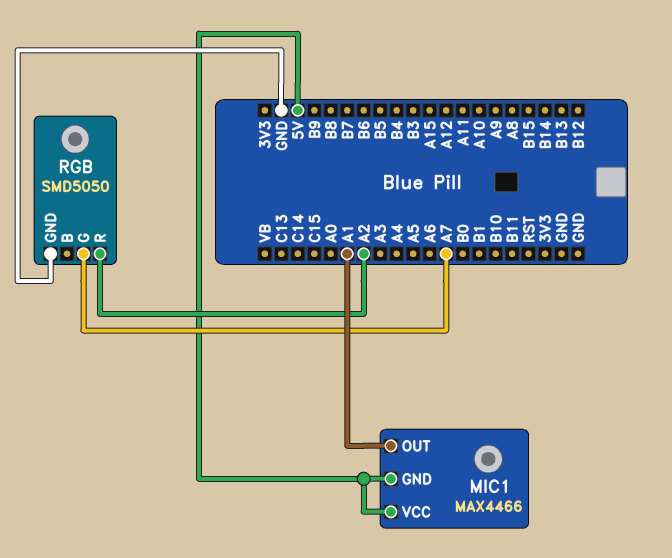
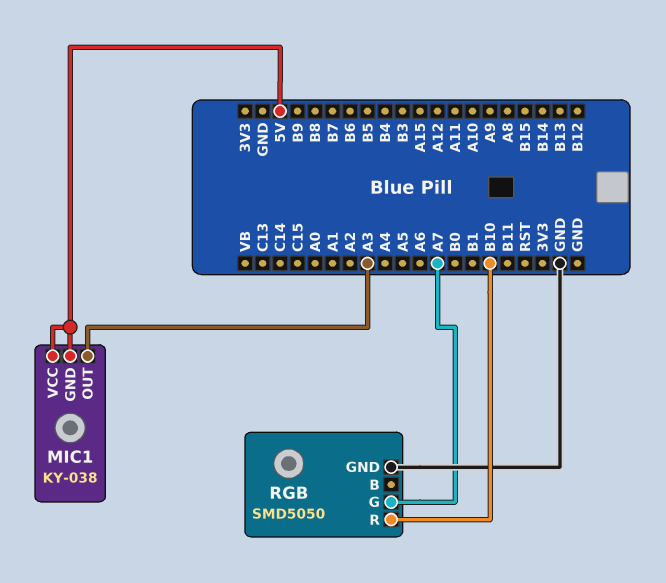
MIC1: MAX4466 -> KY-038
MIC1 pin OUT: A1 -> A3
RGB pin R: A2 -> B10

